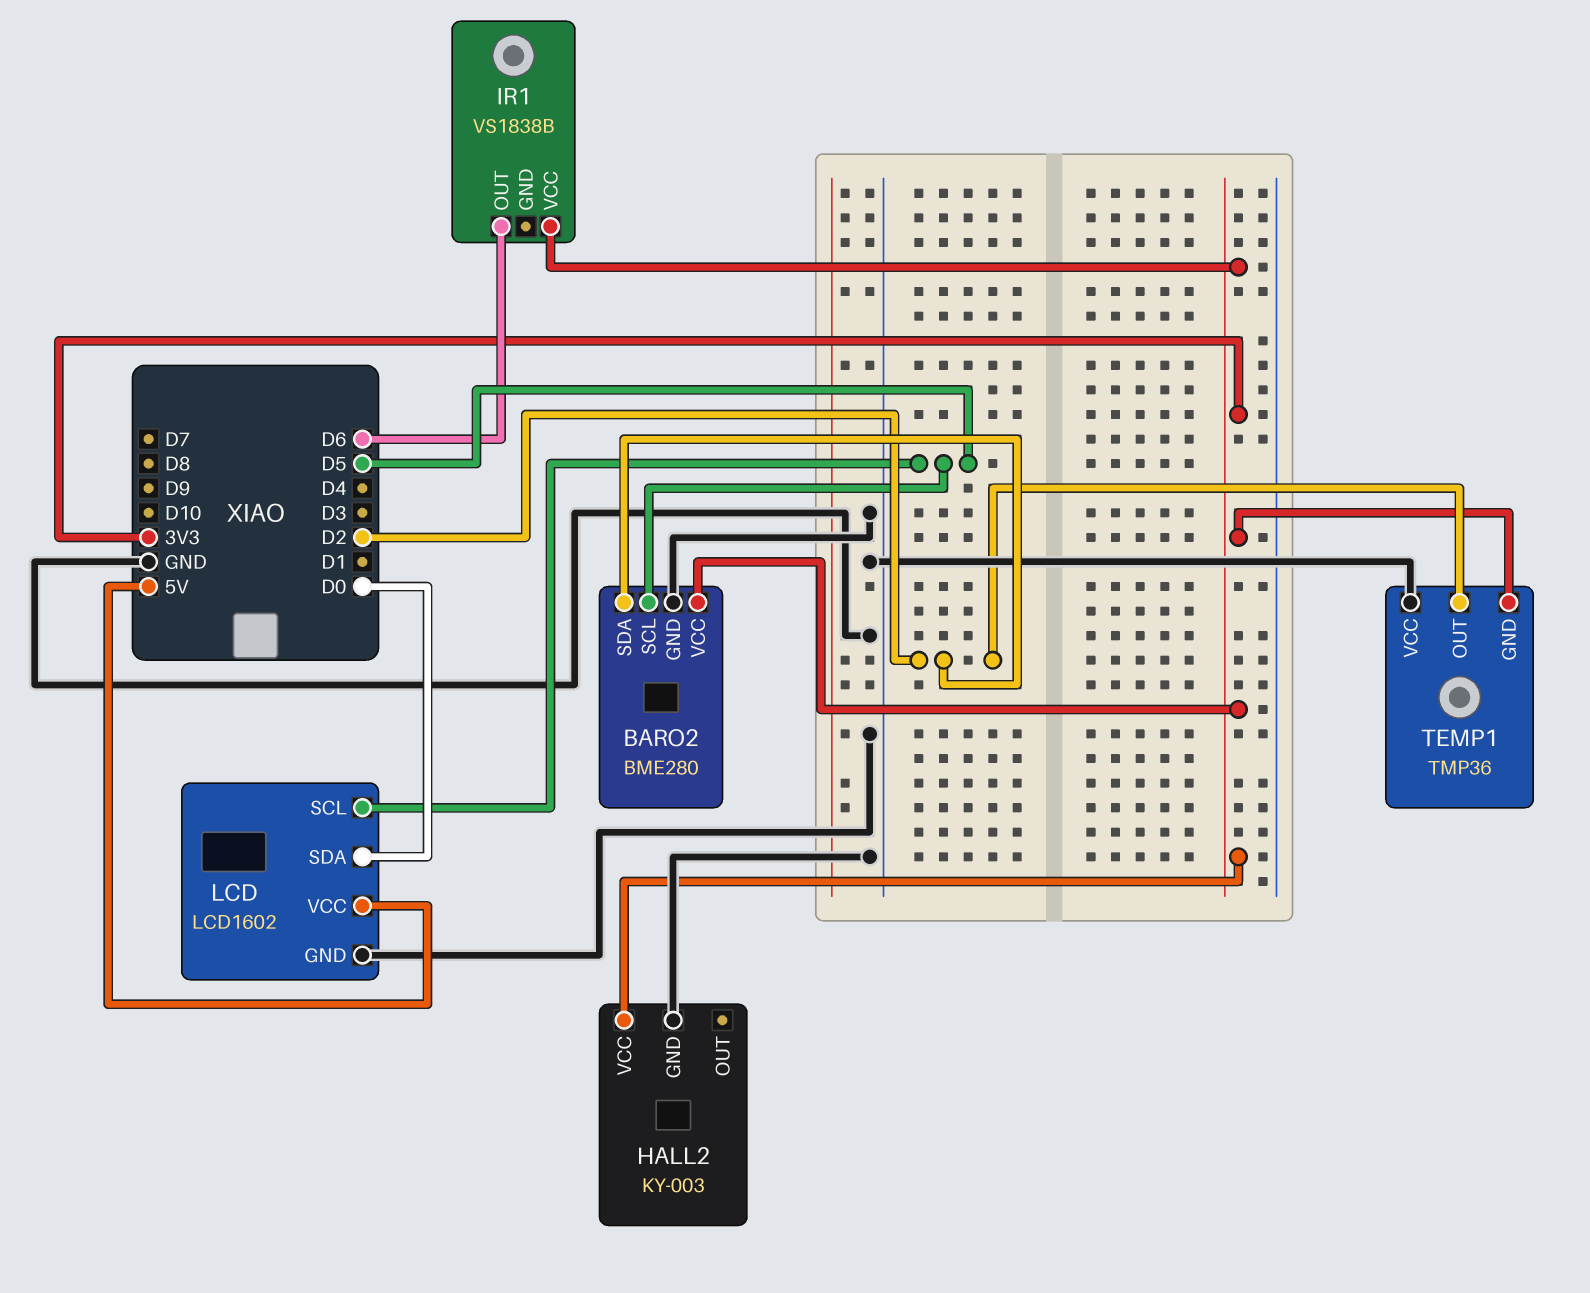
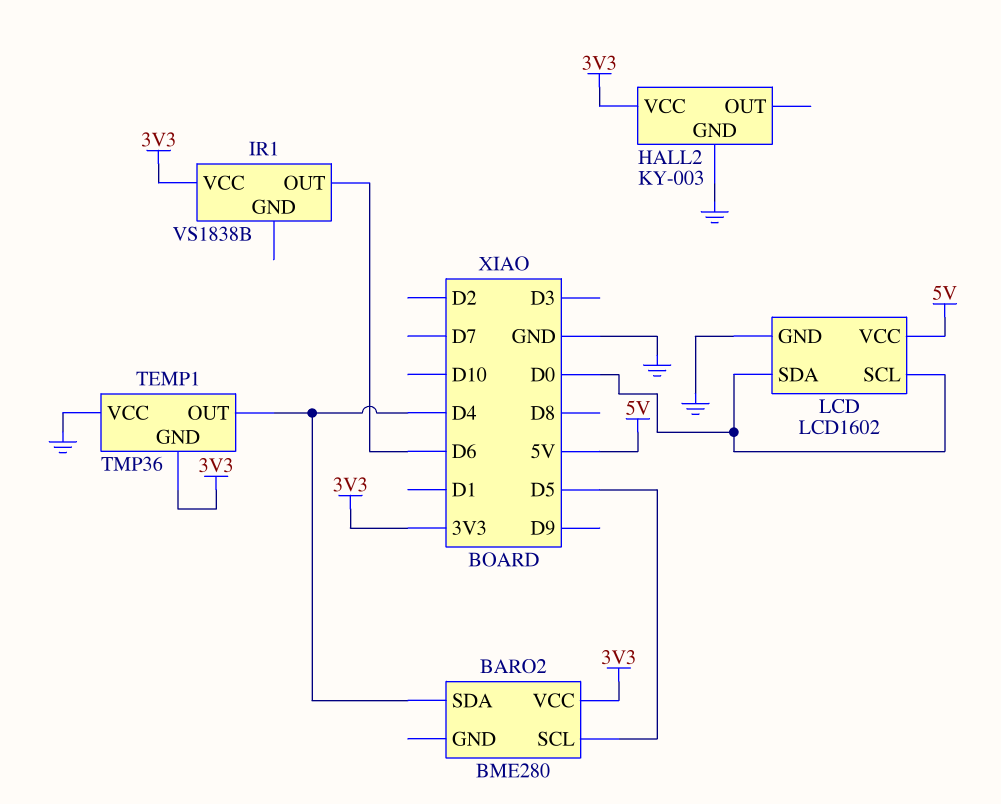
BARO2 pin GND: GND -> none
BARO2 pin SDA: D2 -> D4
LCD pin SCL: D5 -> D0
TEMP1 pin OUT: D2 -> D4

